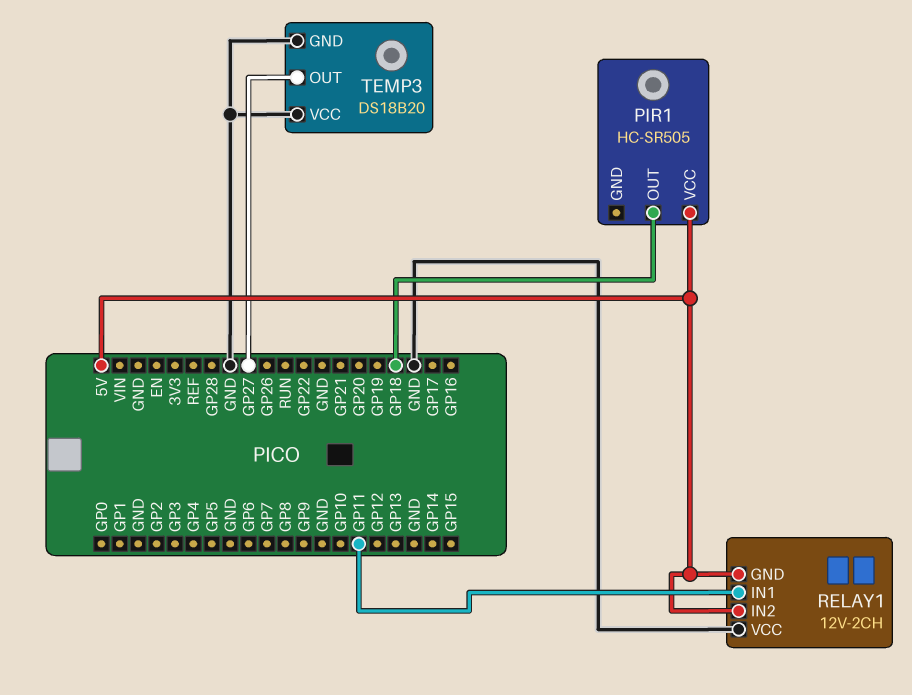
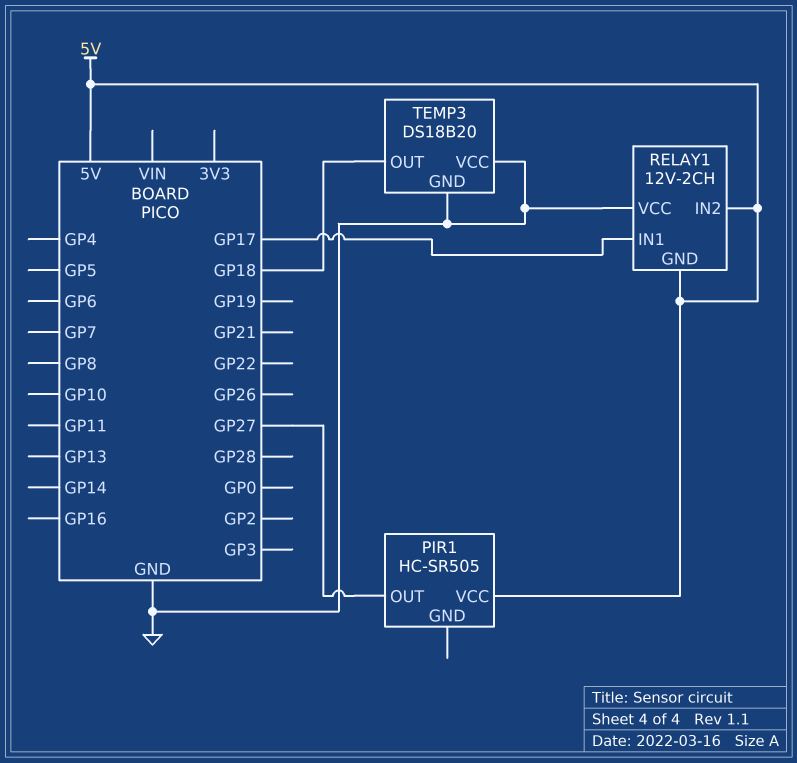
PIR1 pin OUT: GP18 -> GP27
RELAY1 pin IN1: GP11 -> GP17
TEMP3 pin OUT: GP27 -> GP18

